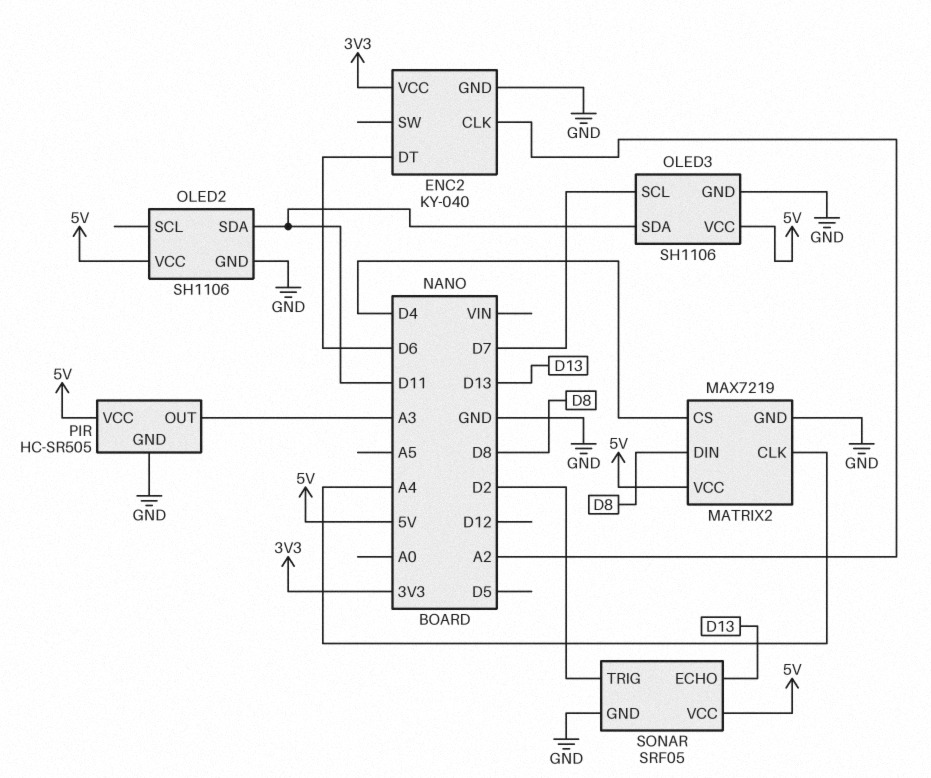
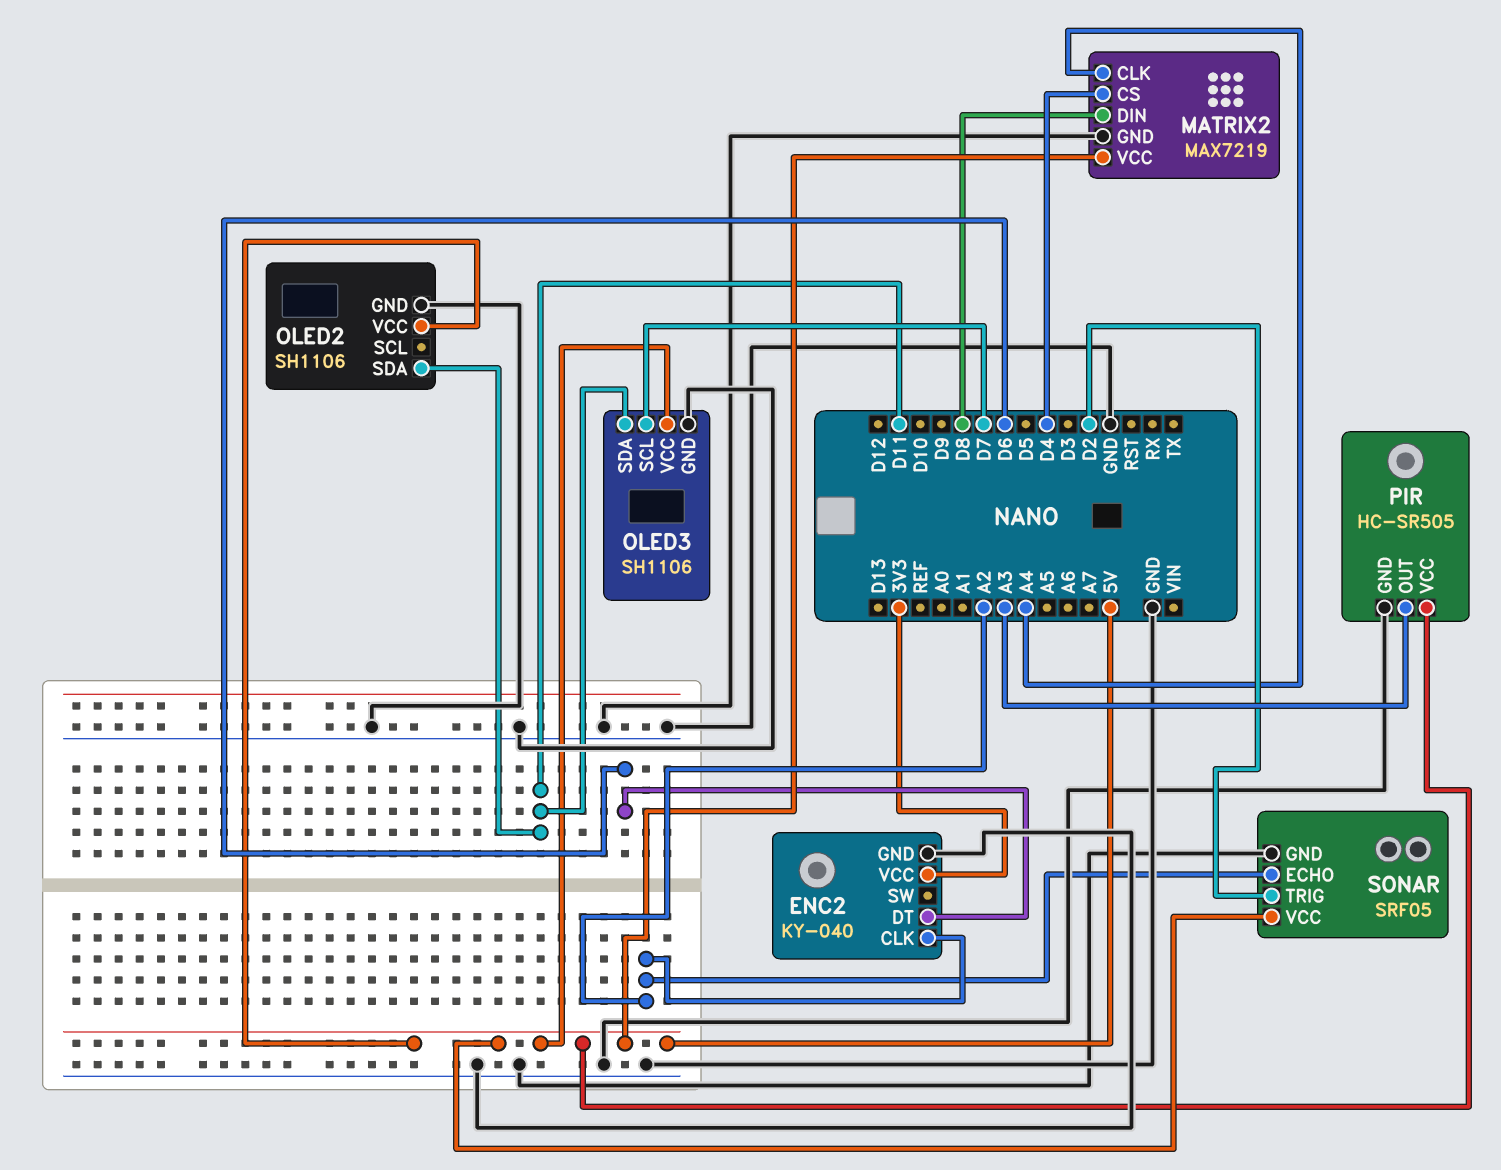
SONAR pin ECHO: D13 -> A2

